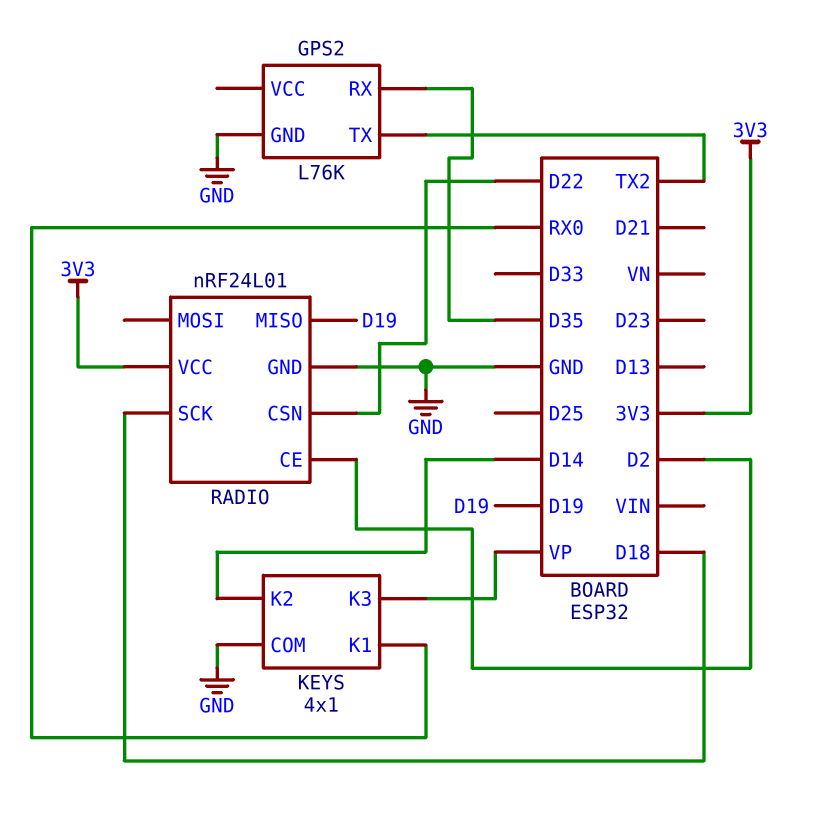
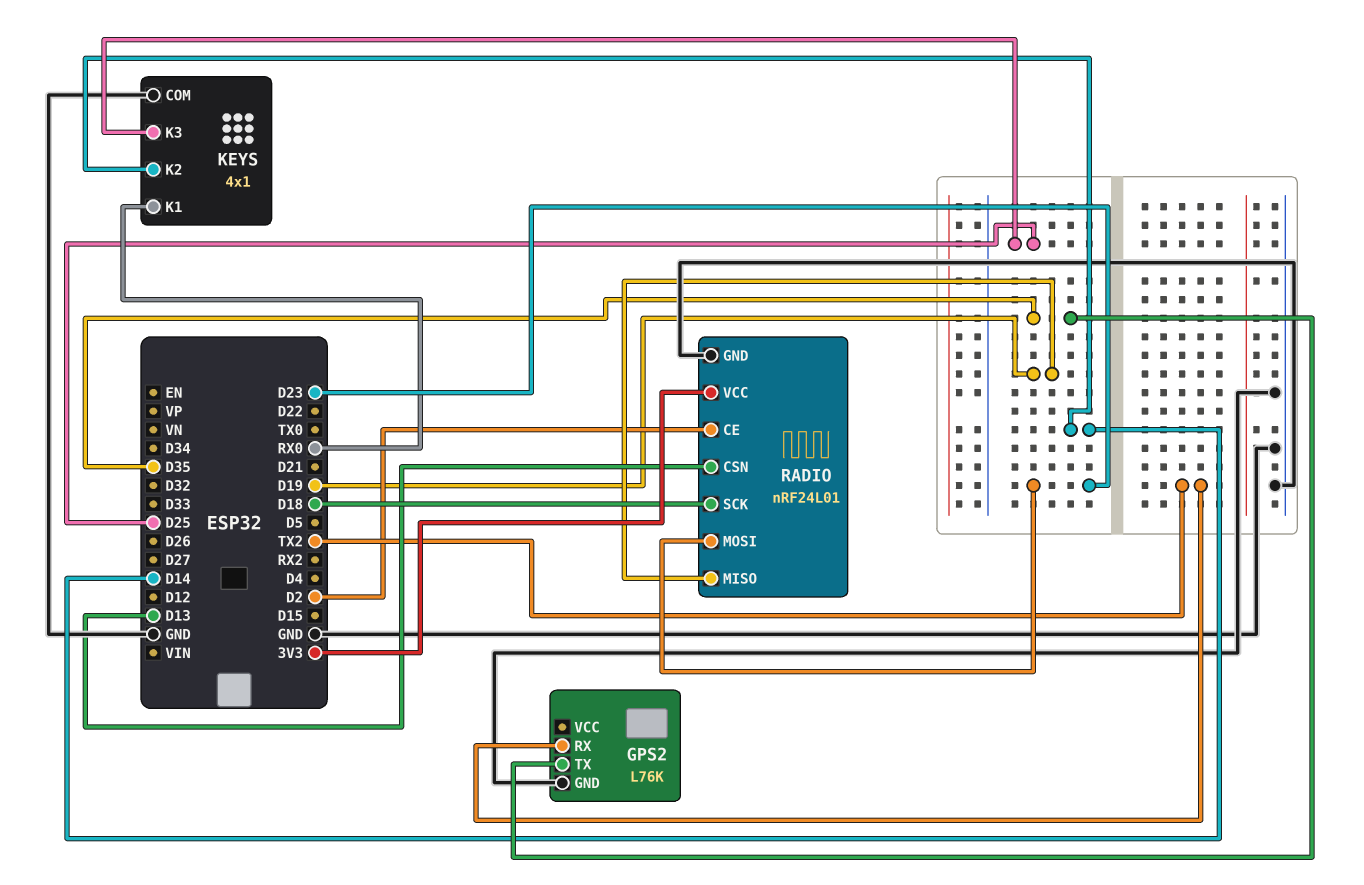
GPS2 pin RX: D35 -> TX2
GPS2 pin TX: TX2 -> D35
KEYS pin K3: VP -> D25
RADIO pin CSN: D22 -> D13
RADIO pin MOSI: none -> D23

